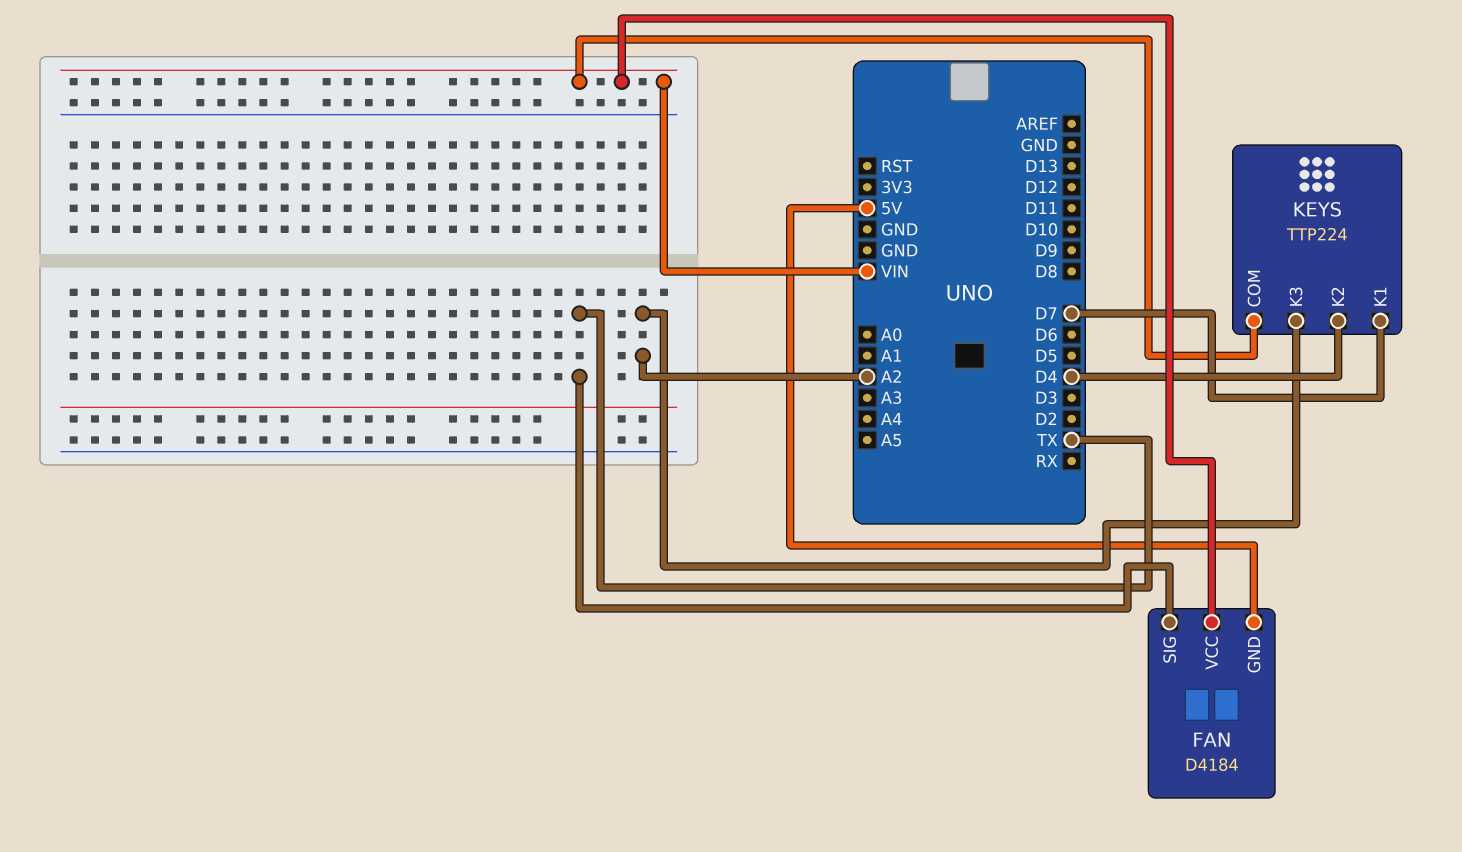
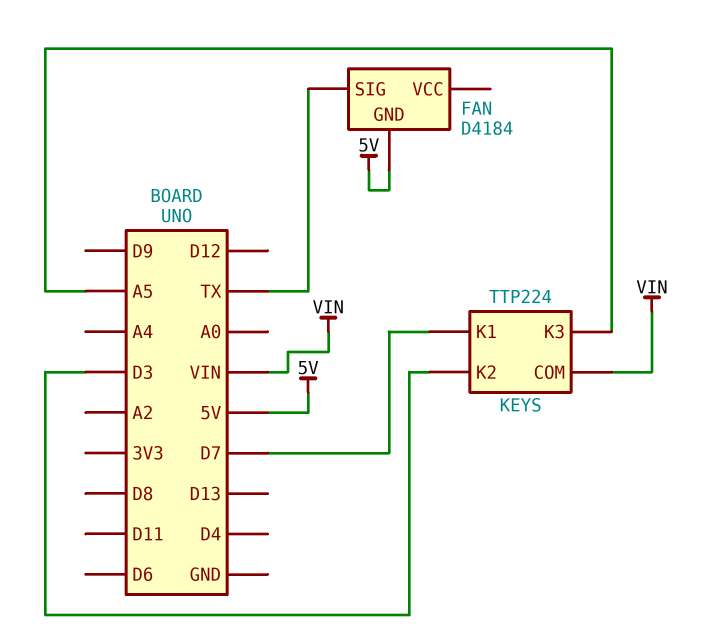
FAN pin VCC: VIN -> none
KEYS pin K2: D4 -> D3
KEYS pin K3: A2 -> A5

